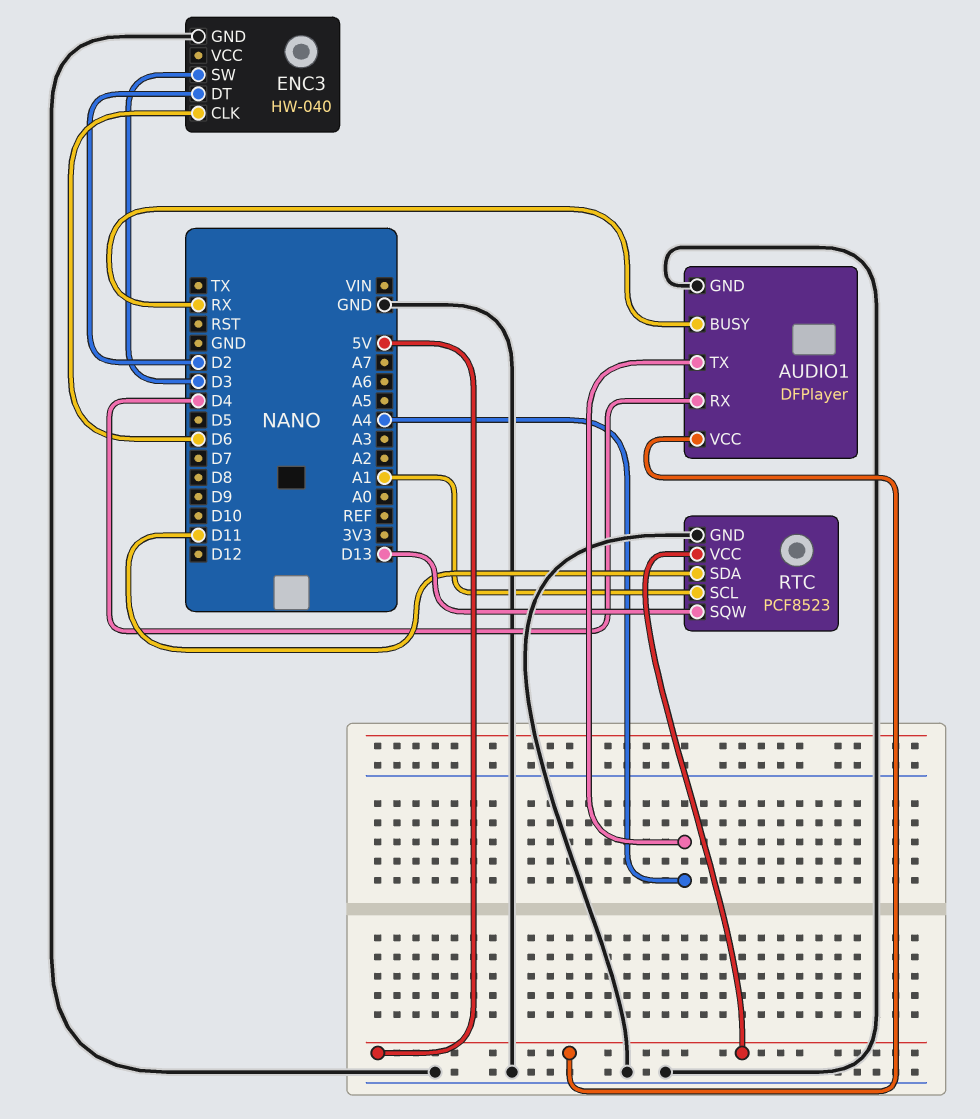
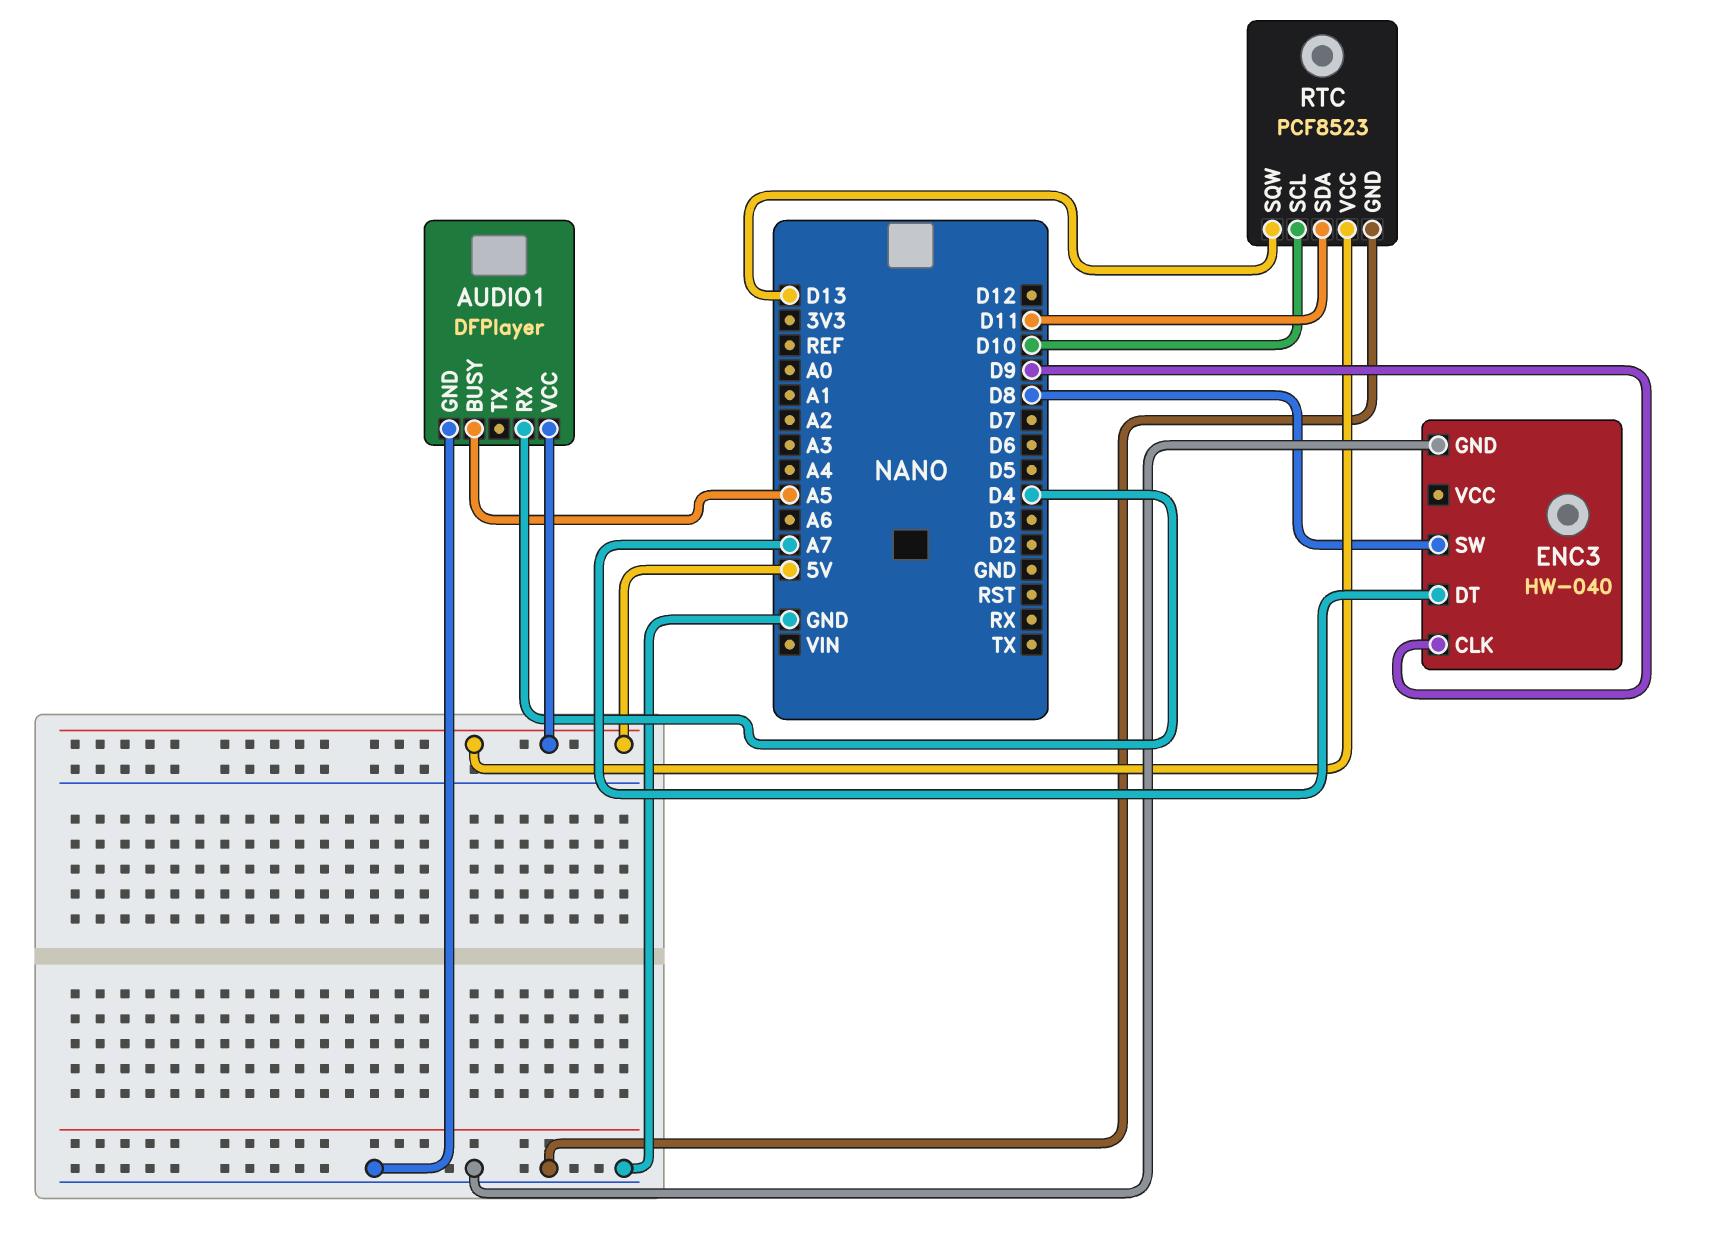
AUDIO1 pin BUSY: RX -> A5
AUDIO1 pin TX: A4 -> none
ENC3 pin CLK: D6 -> D9
ENC3 pin DT: D2 -> A7
ENC3 pin SW: D3 -> D8
RTC pin SCL: A1 -> D10

